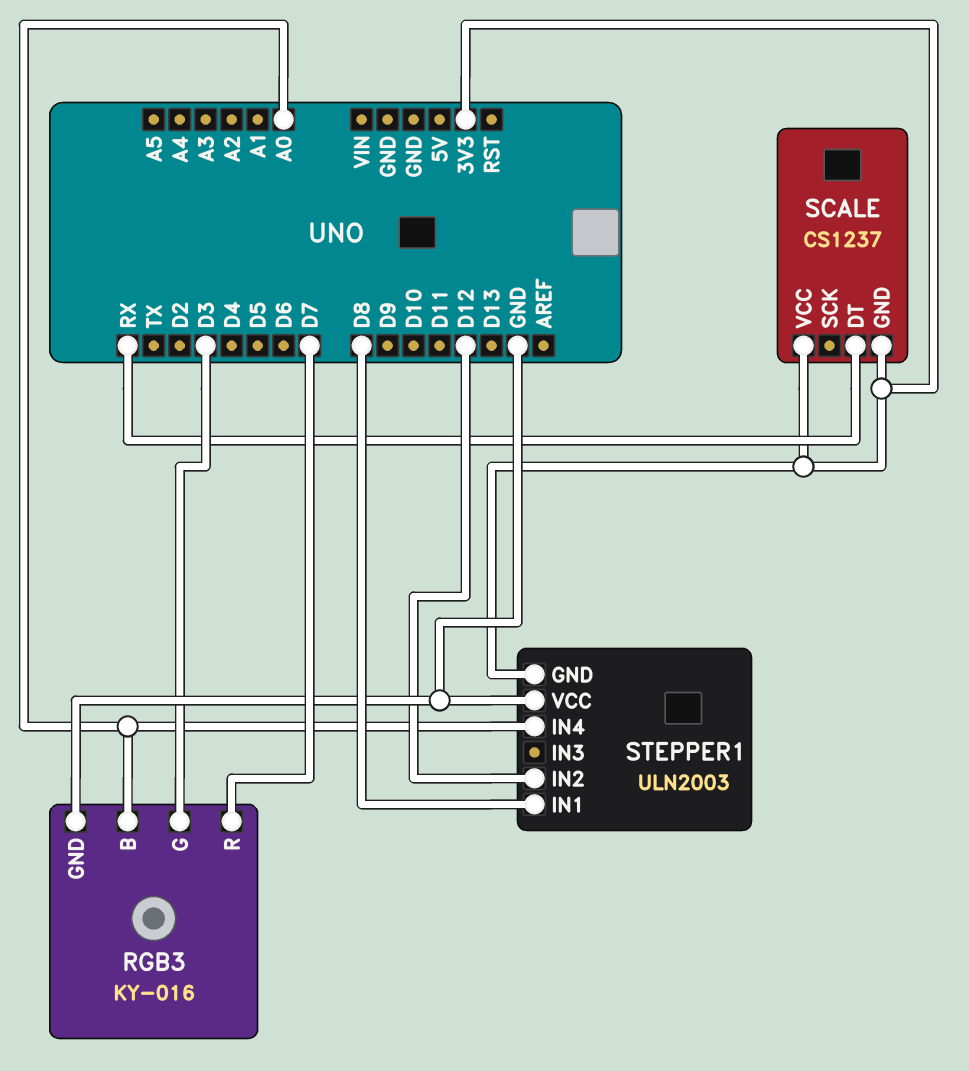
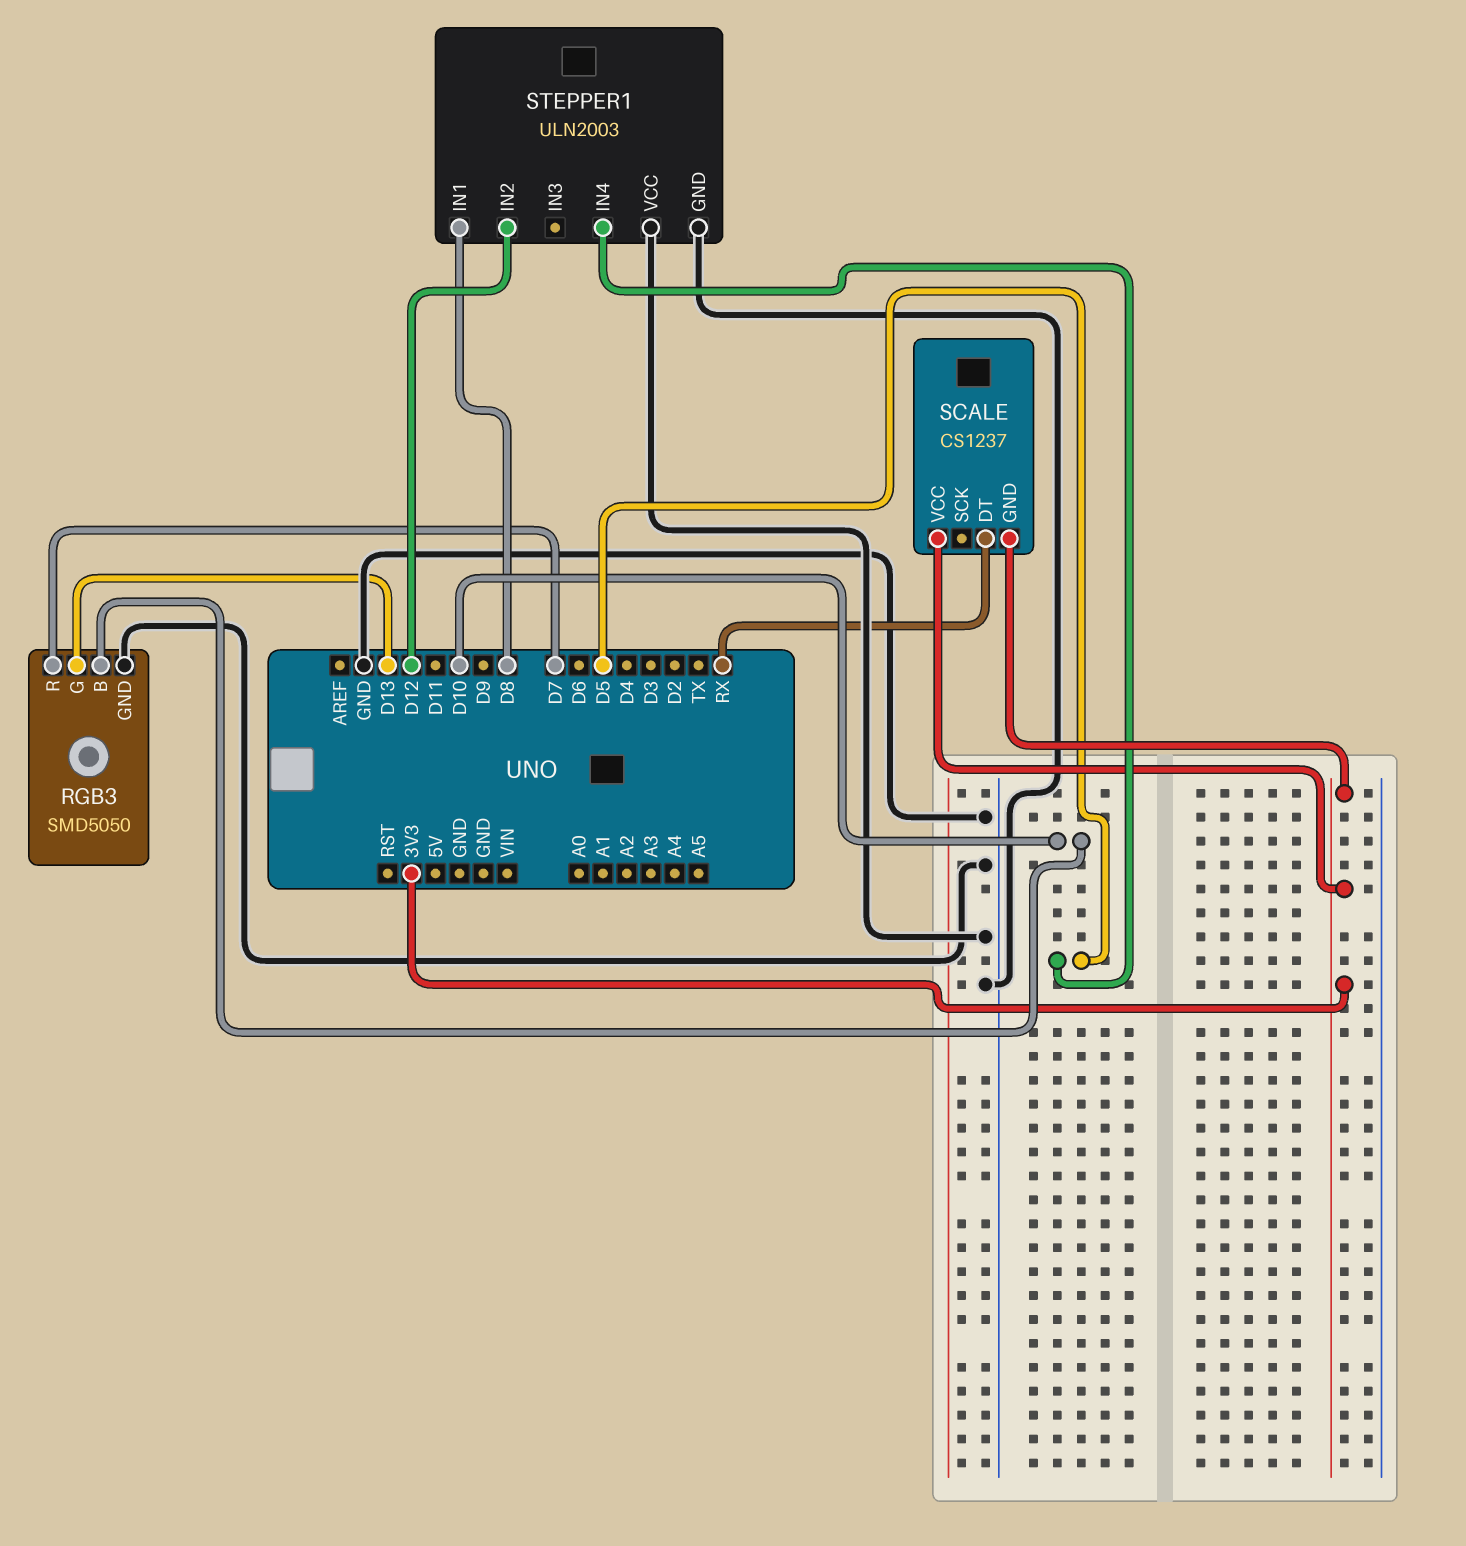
RGB3: KY-016 -> SMD5050
RGB3 pin B: A0 -> D10
RGB3 pin G: D3 -> D13
STEPPER1 pin GND: 3V3 -> GND
STEPPER1 pin IN4: A0 -> D5

